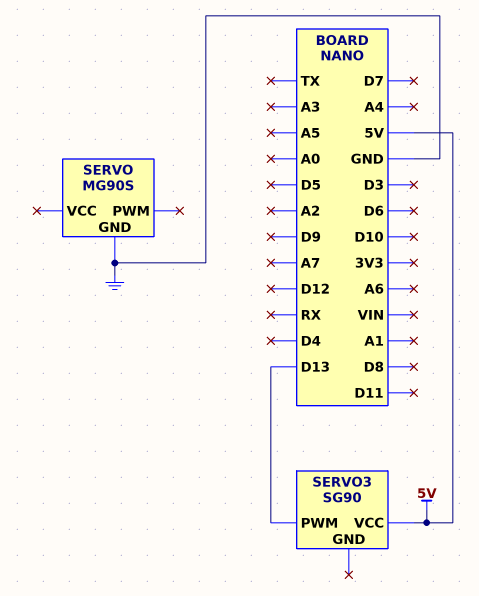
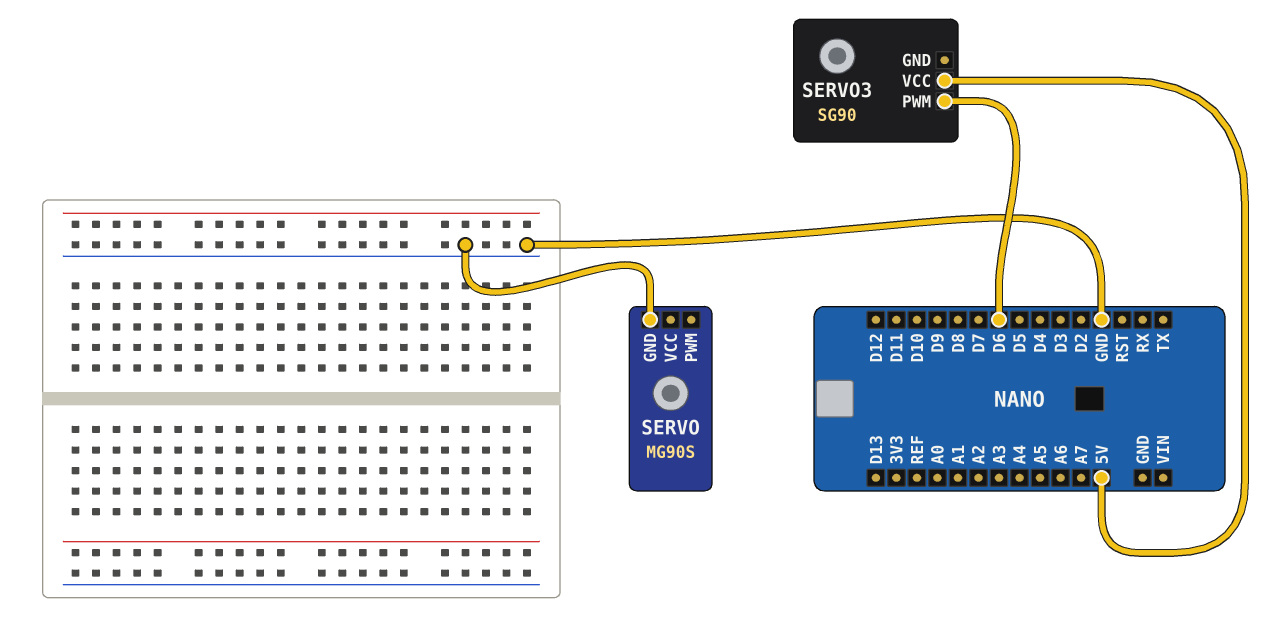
SERVO3 pin PWM: D13 -> D6

